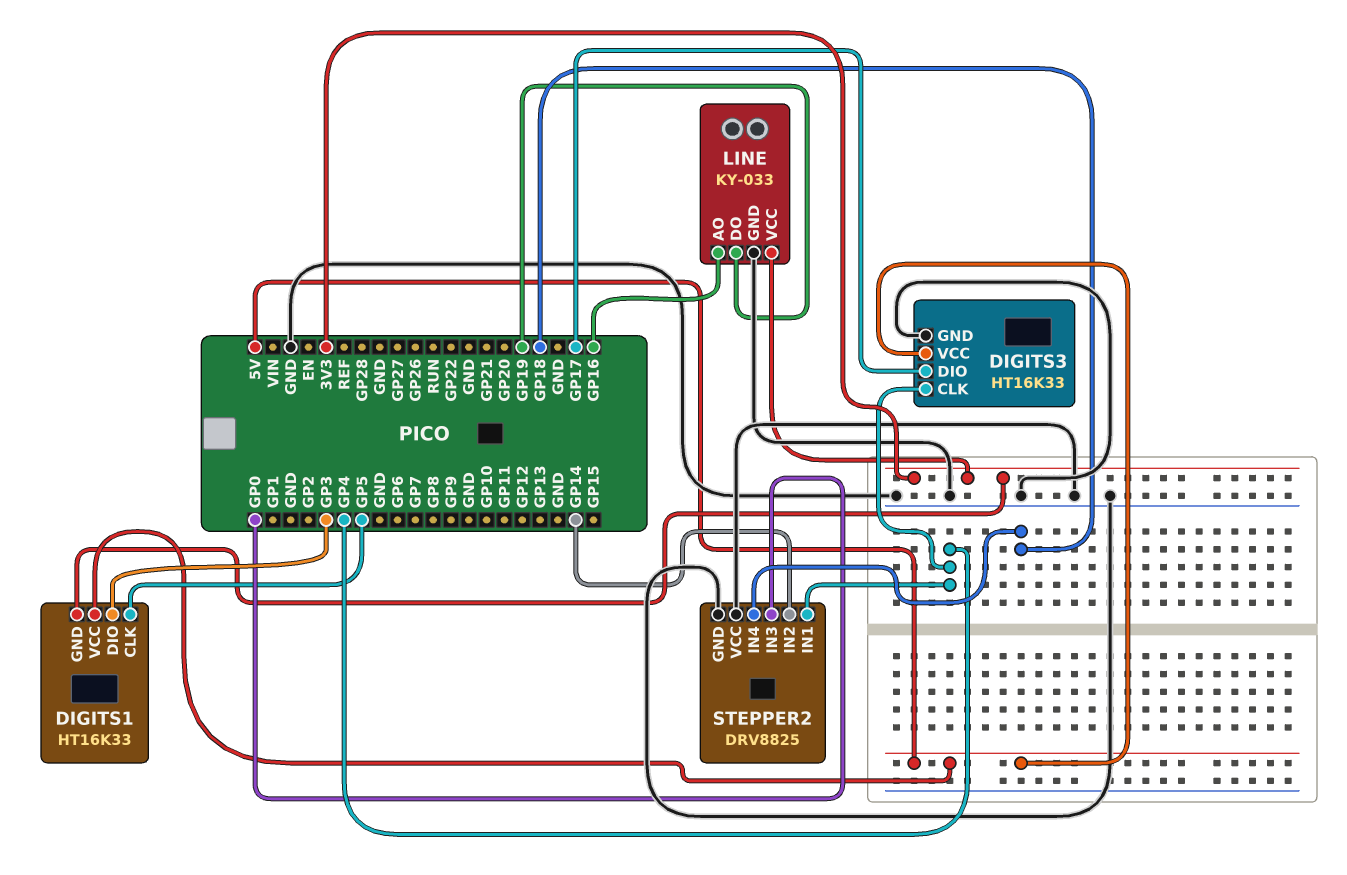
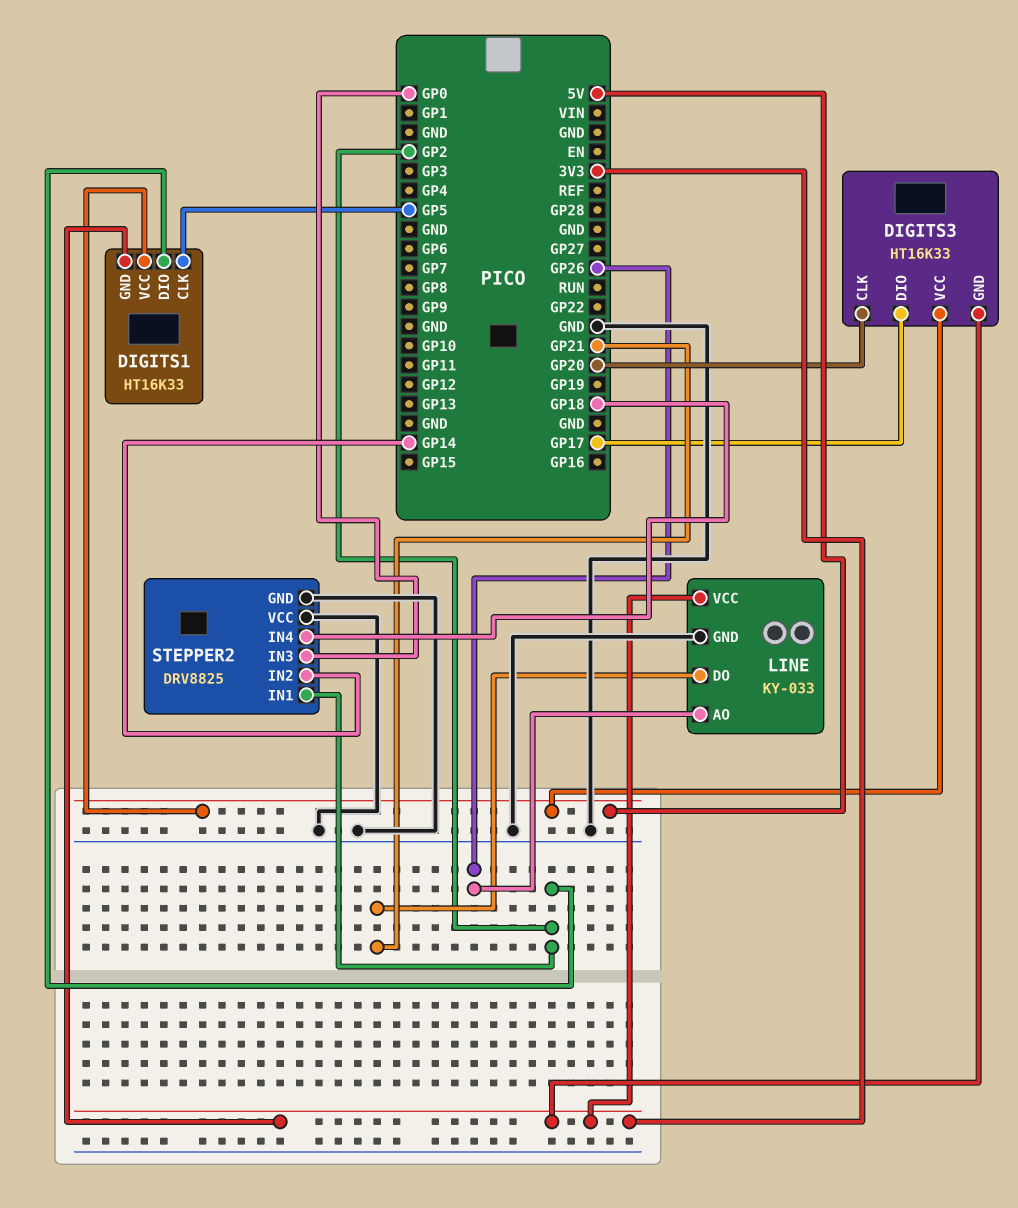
DIGITS1 pin DIO: GP3 -> GP2
DIGITS3 pin CLK: GP4 -> GP20
DIGITS3 pin GND: GND -> 3V3
LINE pin AO: GP16 -> GP26
LINE pin DO: GP19 -> GP21
STEPPER2 pin IN1: GP4 -> GP2

